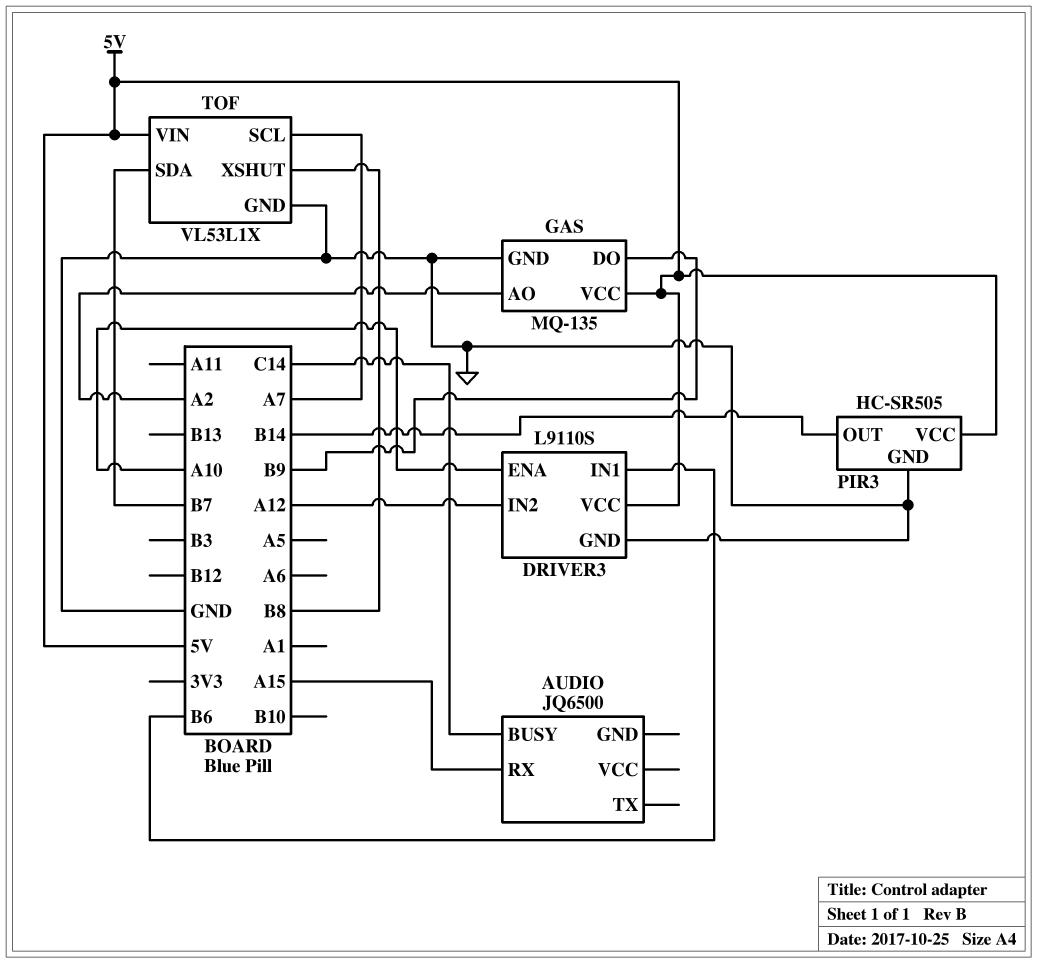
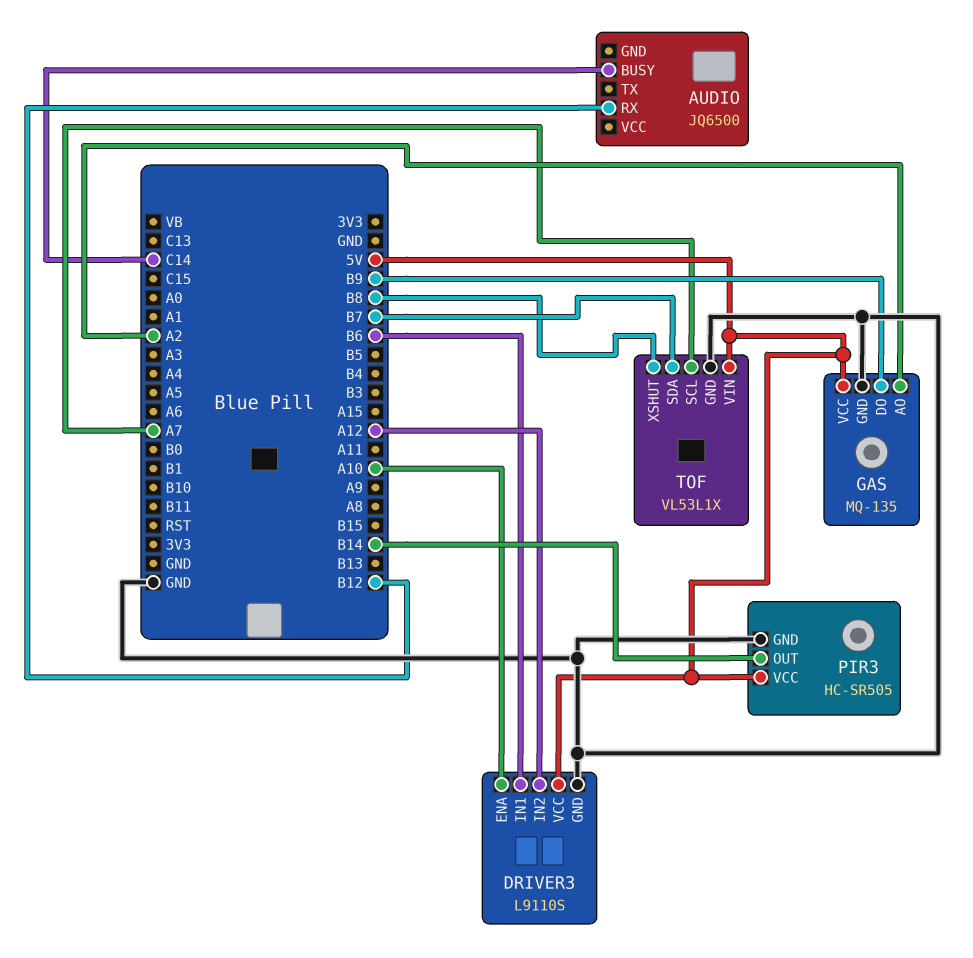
AUDIO pin RX: A15 -> B12

